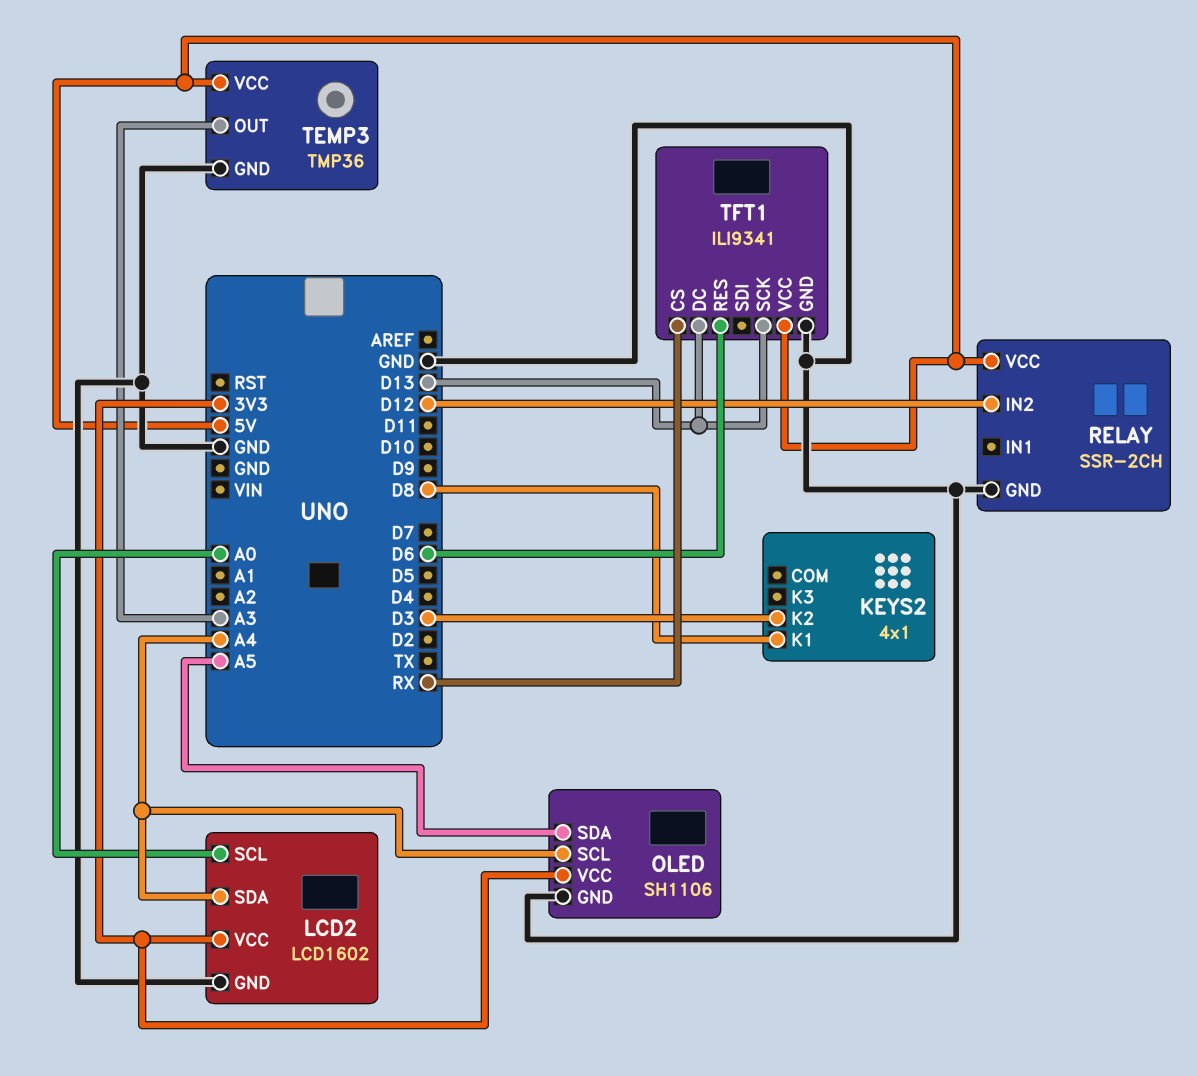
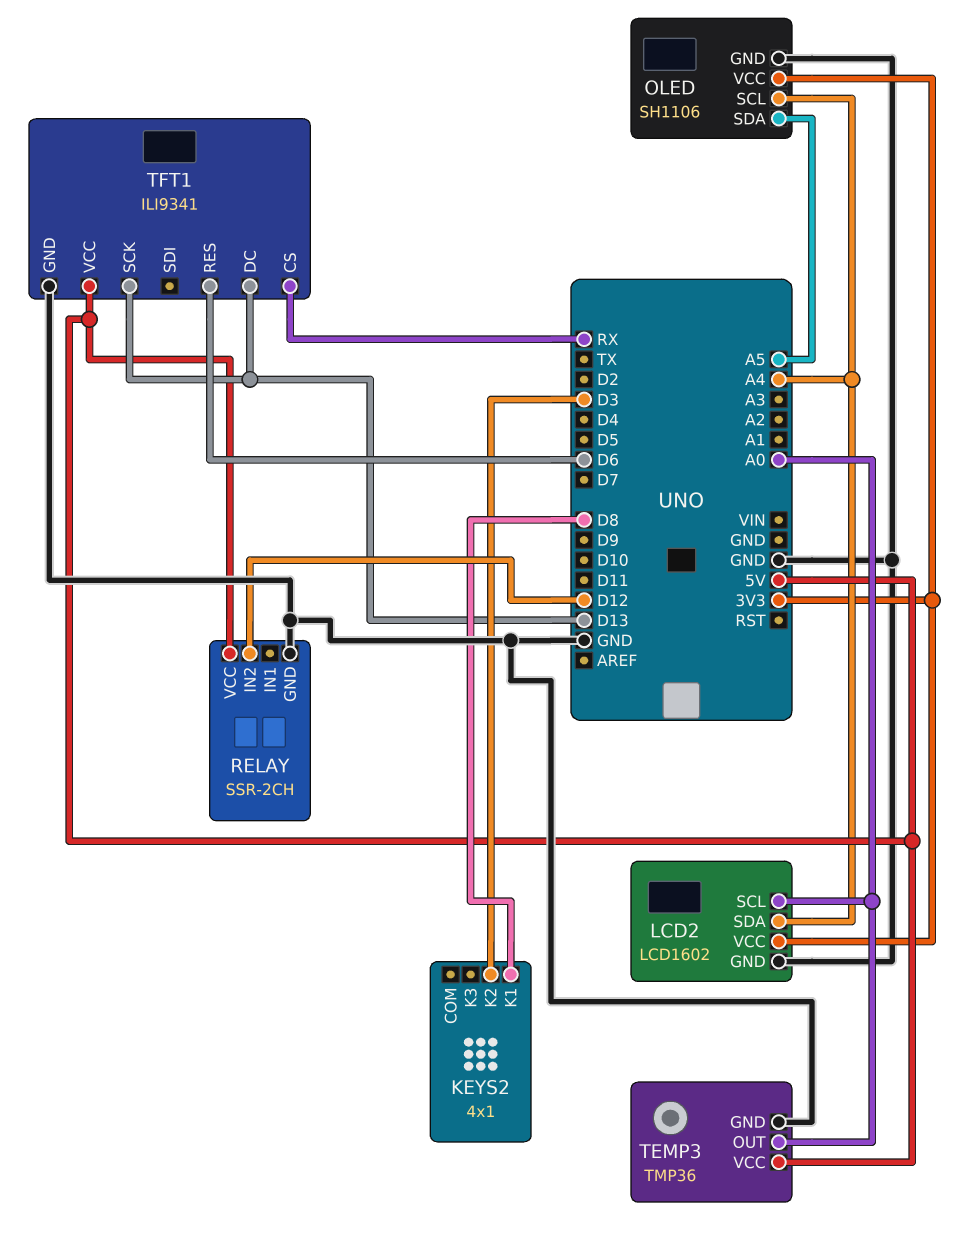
TEMP3 pin OUT: A3 -> A0

